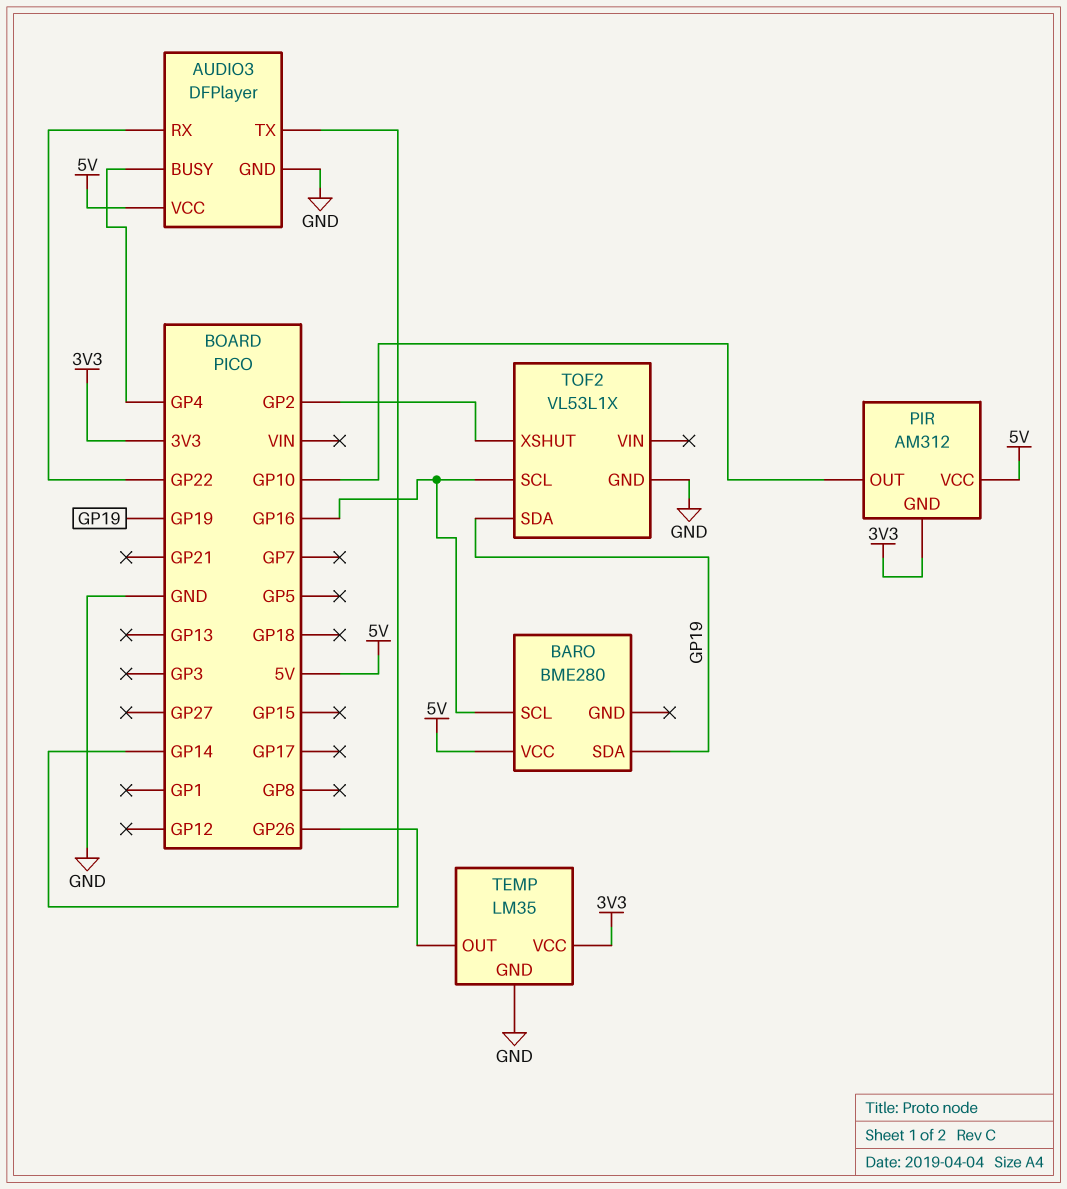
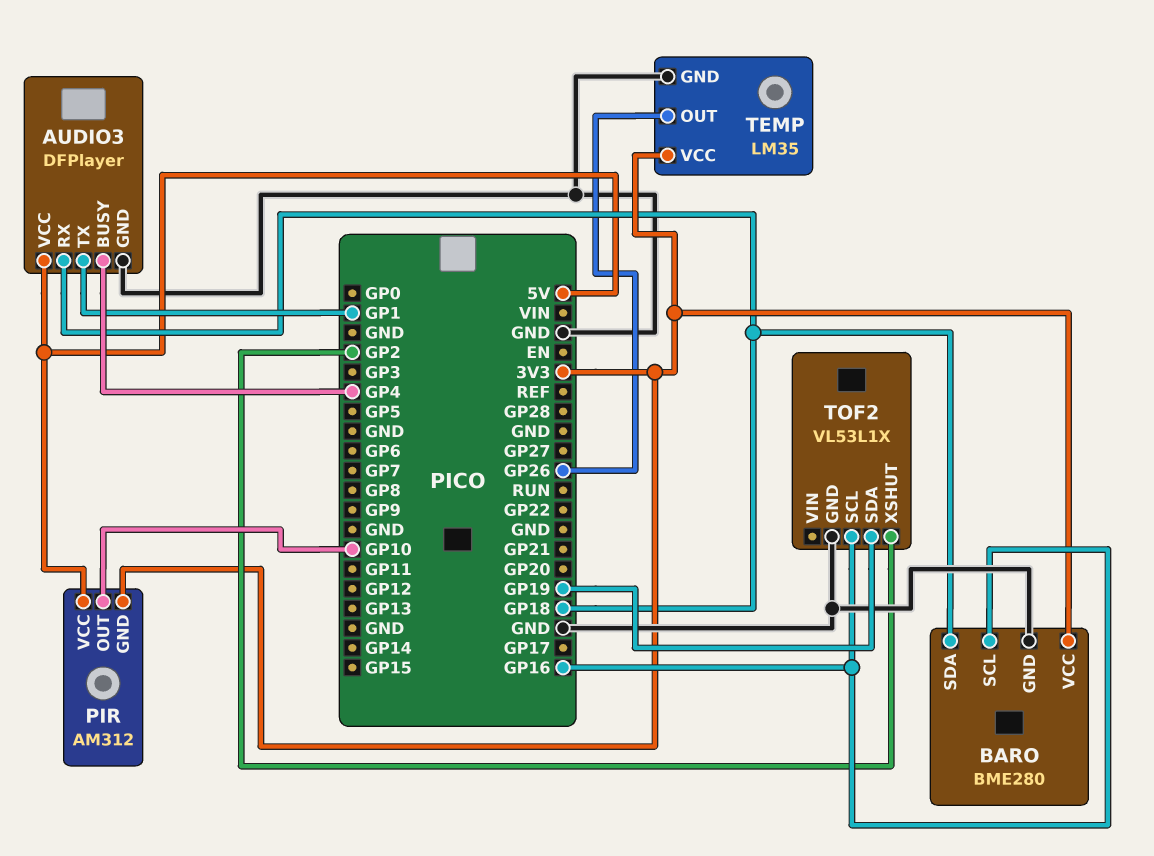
AUDIO3 pin RX: GP22 -> GP18
AUDIO3 pin TX: GP14 -> GP1
BARO pin GND: none -> GND
BARO pin SDA: GP19 -> GP18
BARO pin VCC: 5V -> 3V3

